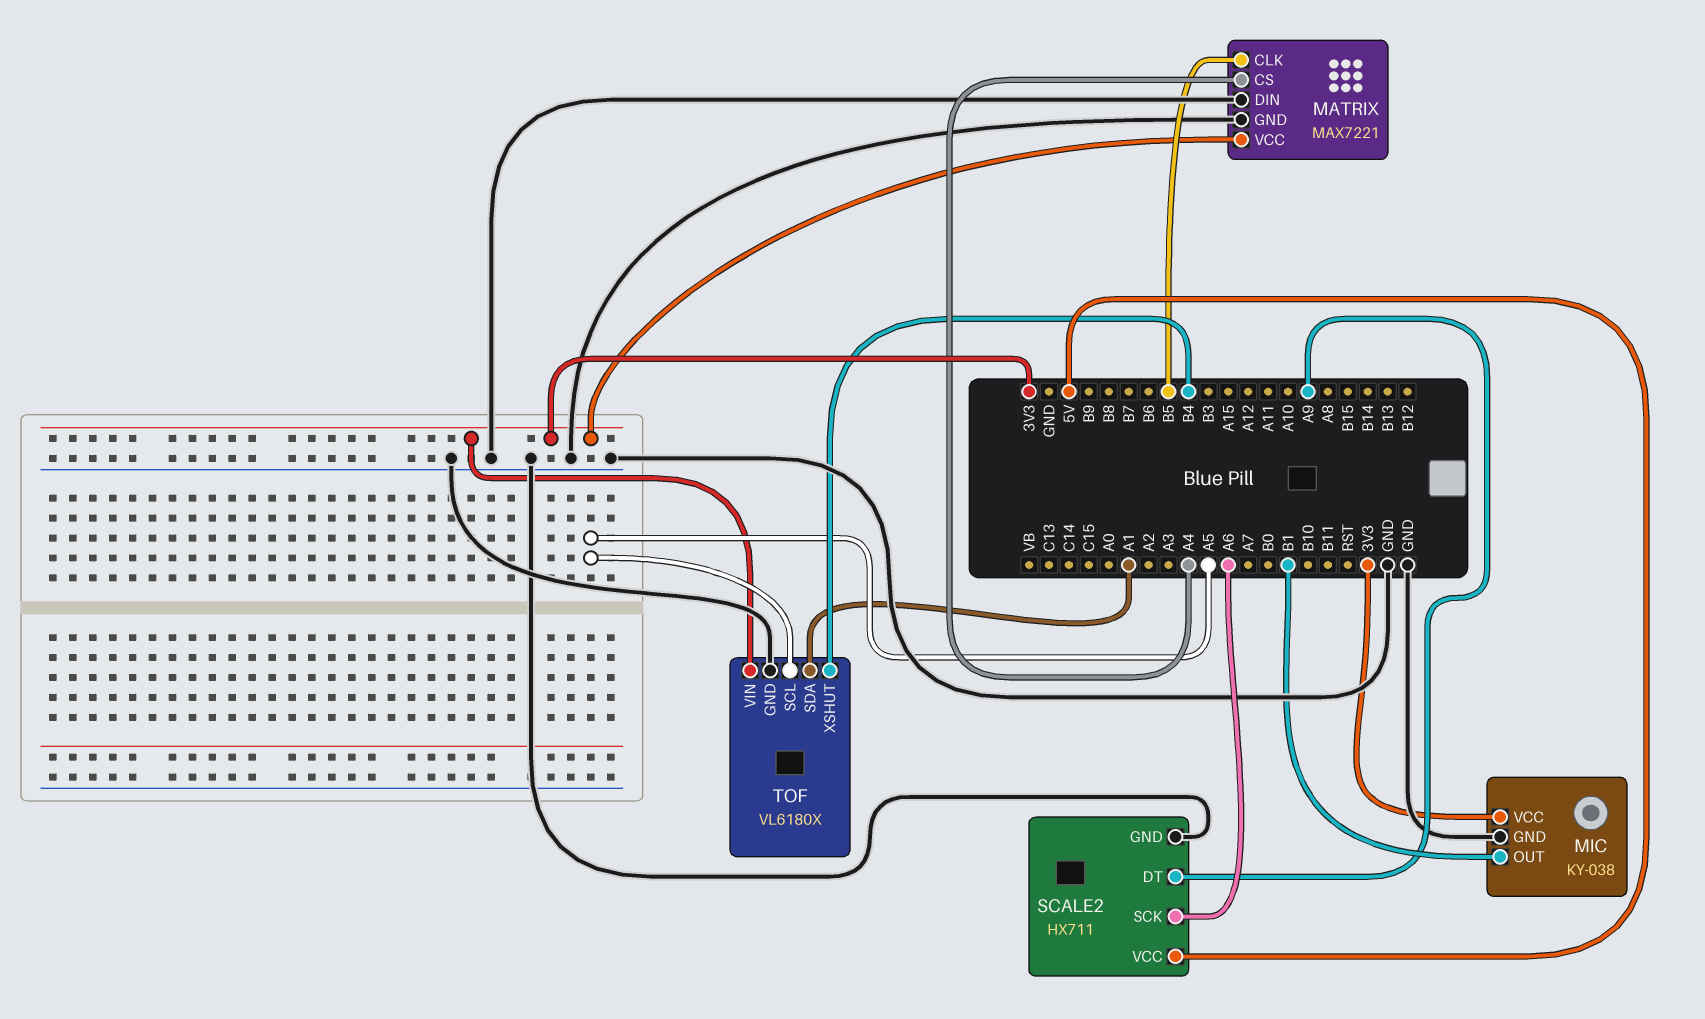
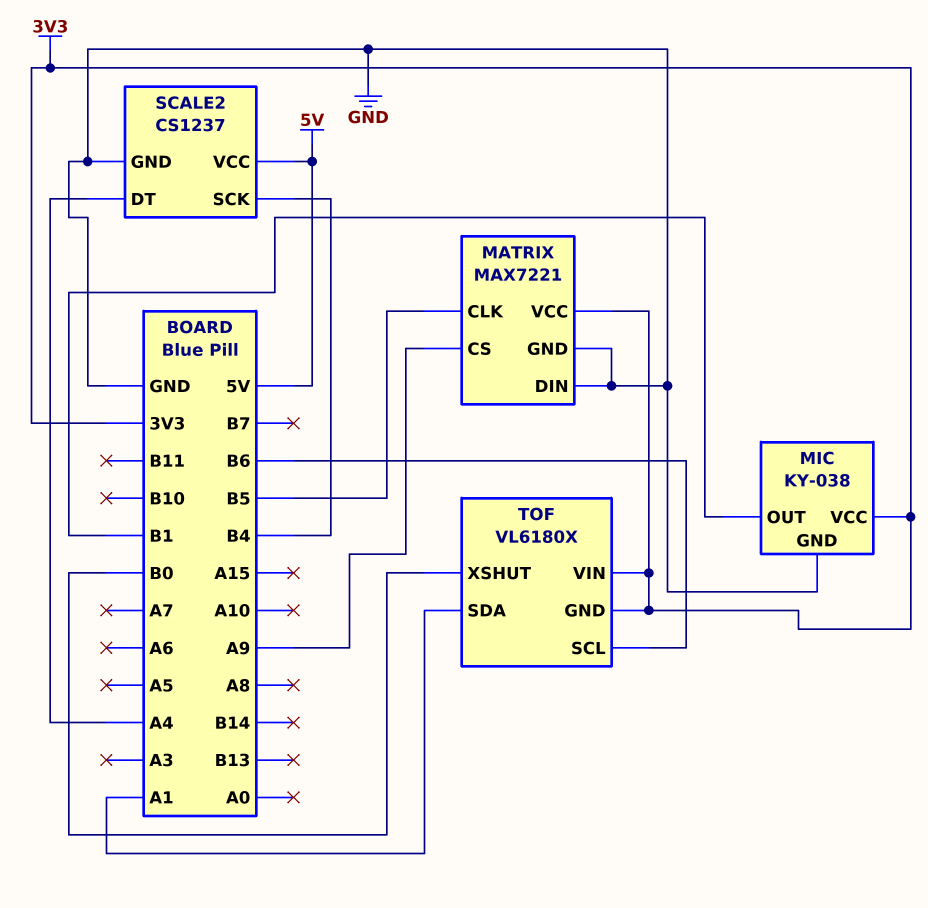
MATRIX pin CS: A4 -> A9
SCALE2: HX711 -> CS1237
SCALE2 pin DT: A9 -> A4
SCALE2 pin SCK: A6 -> B4
TOF pin GND: GND -> 3V3
TOF pin SCL: A5 -> B6
TOF pin XSHUT: B4 -> B0

